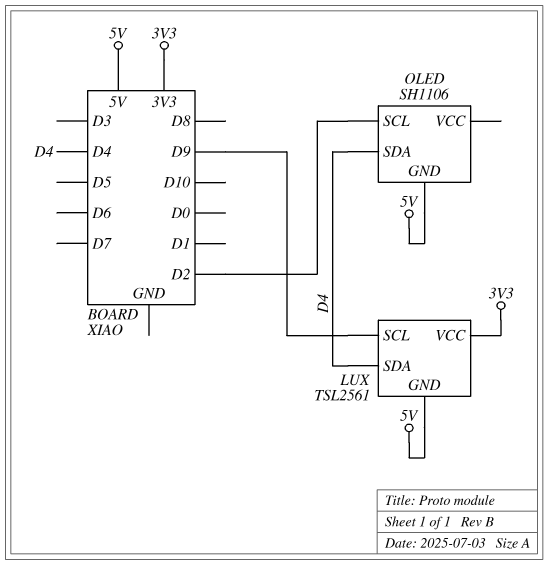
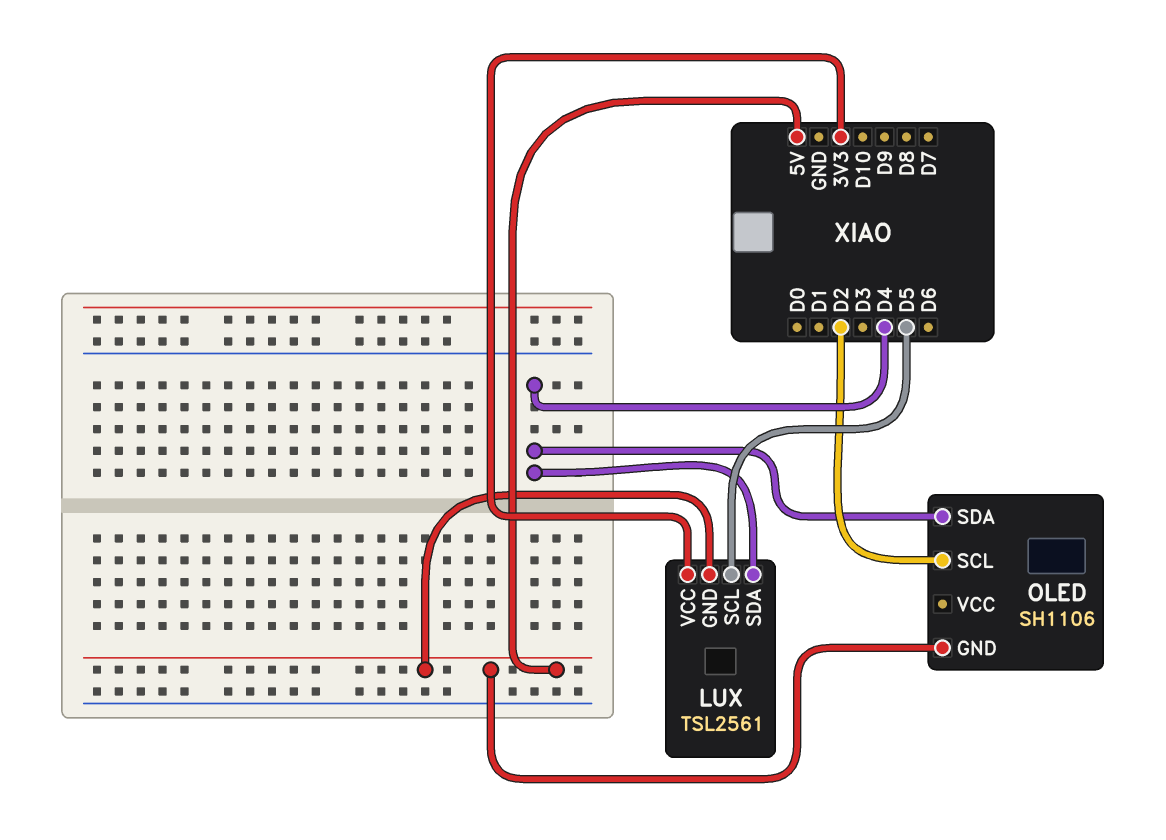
LUX pin SCL: D9 -> D5

